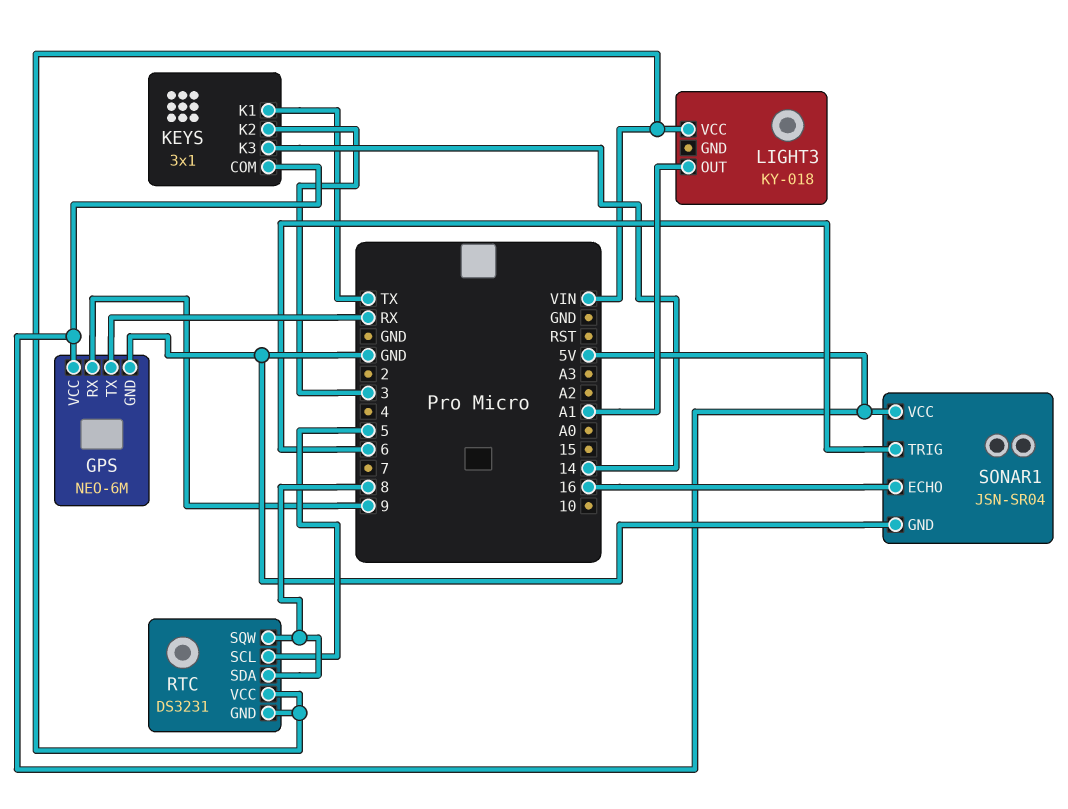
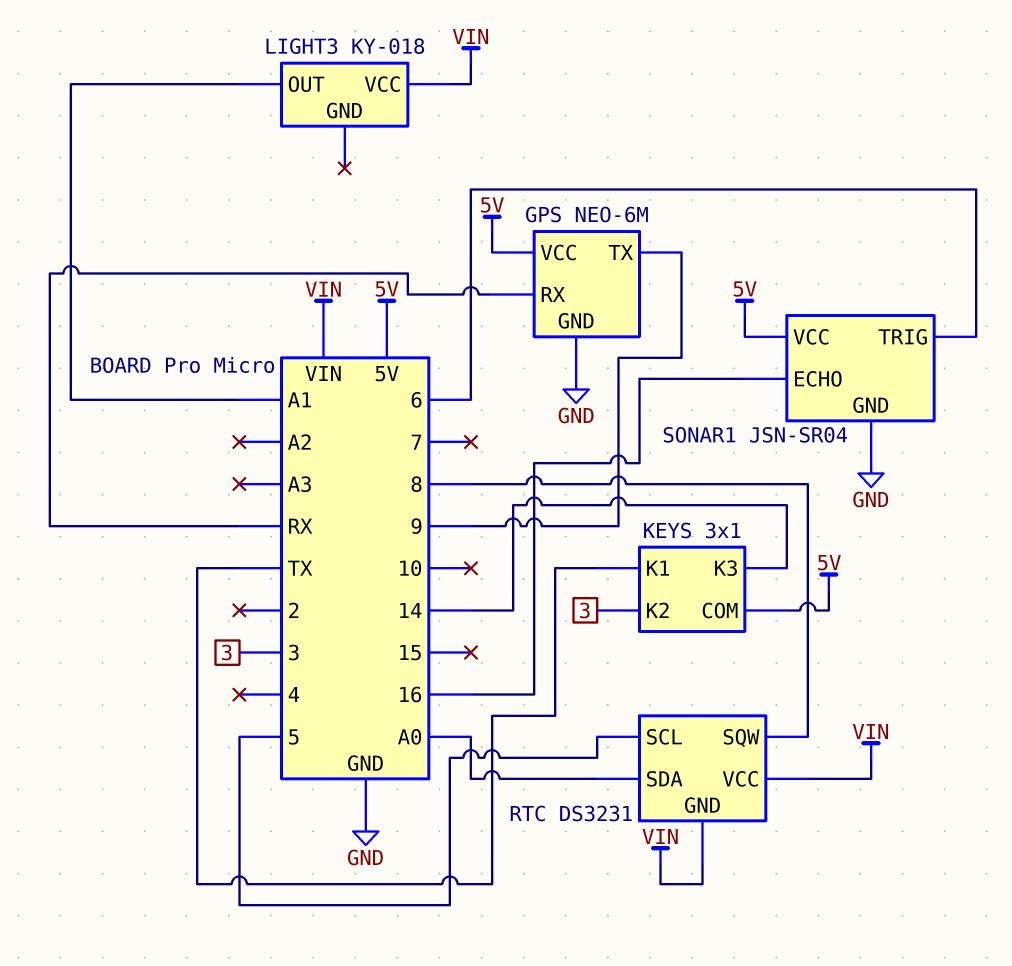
GPS pin RX: 9 -> RX
GPS pin TX: RX -> 9
RTC pin SDA: 8 -> A0

